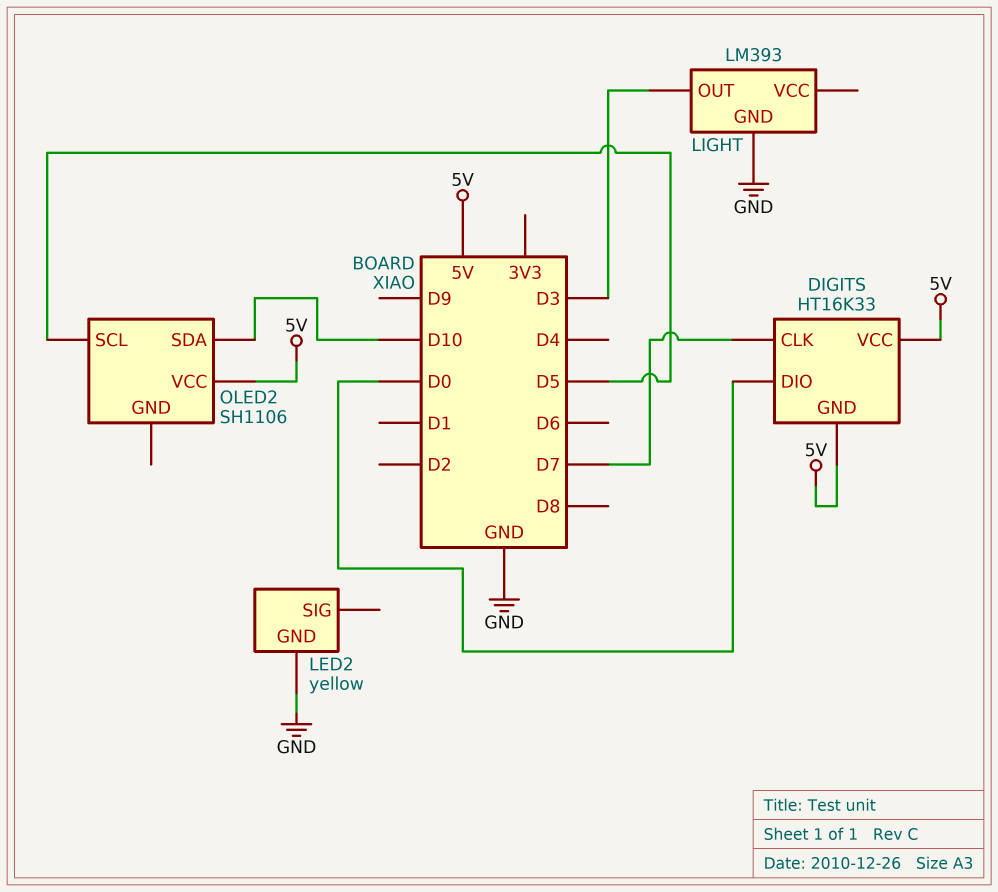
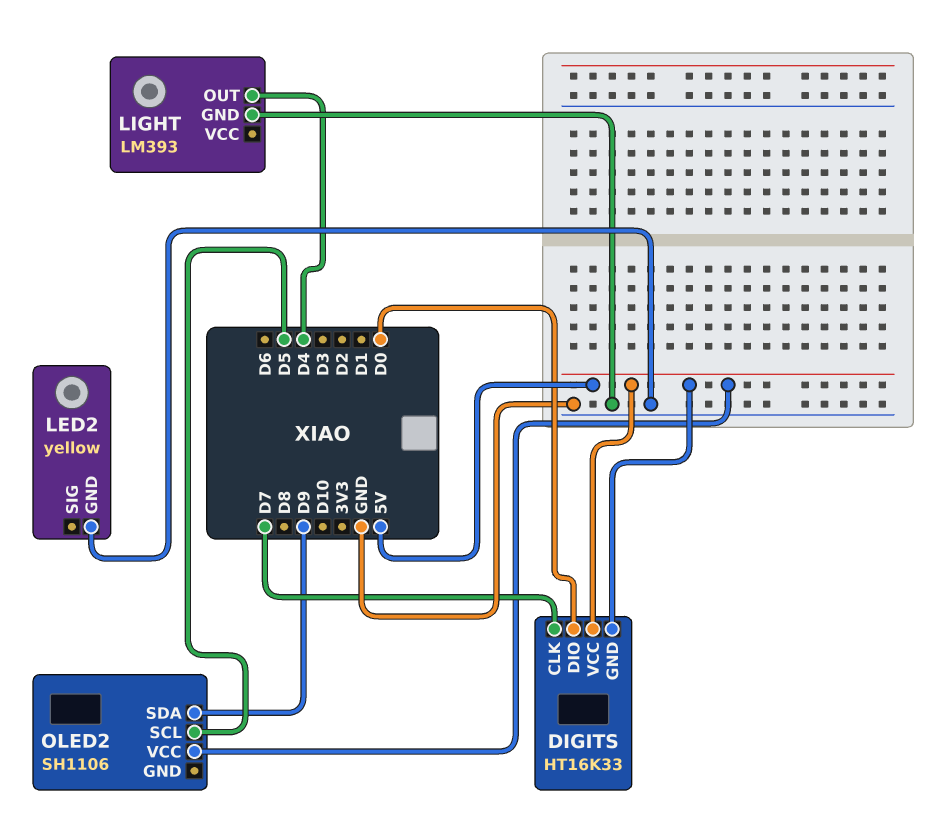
LIGHT pin OUT: D3 -> D4
OLED2 pin SDA: D10 -> D9

